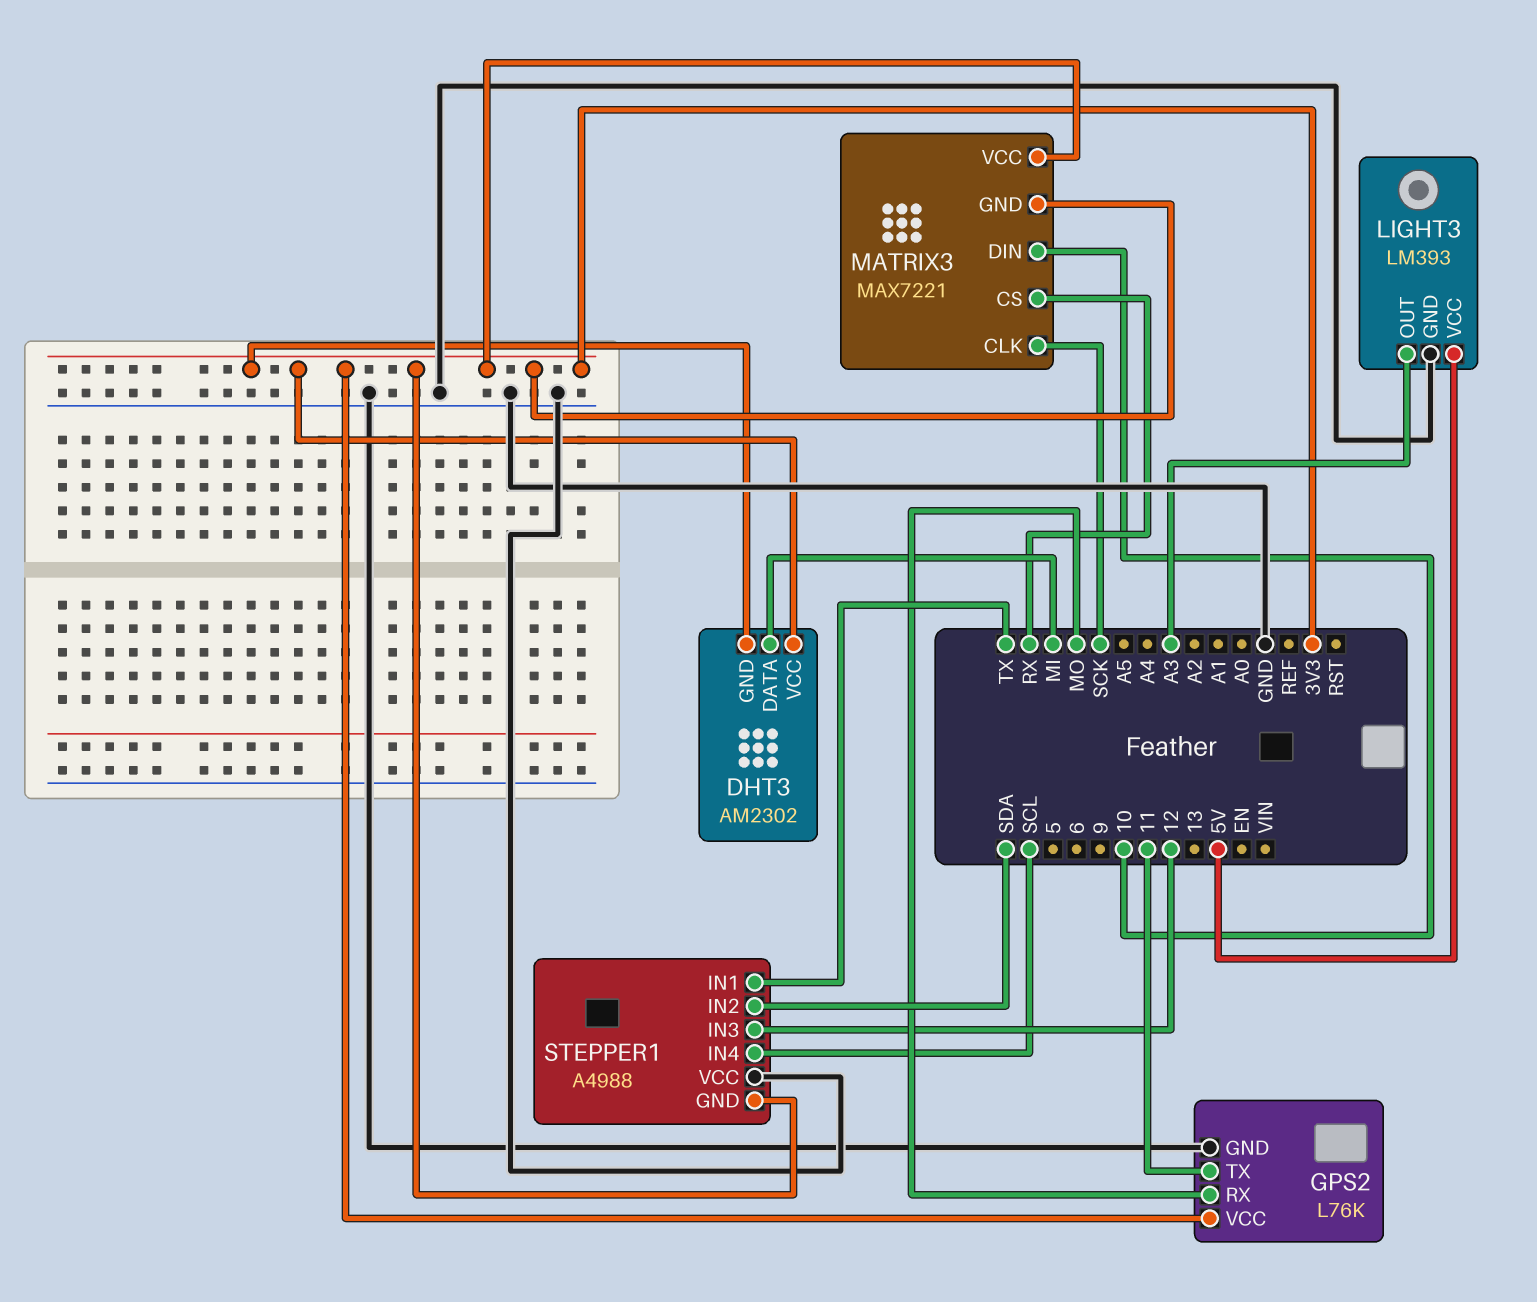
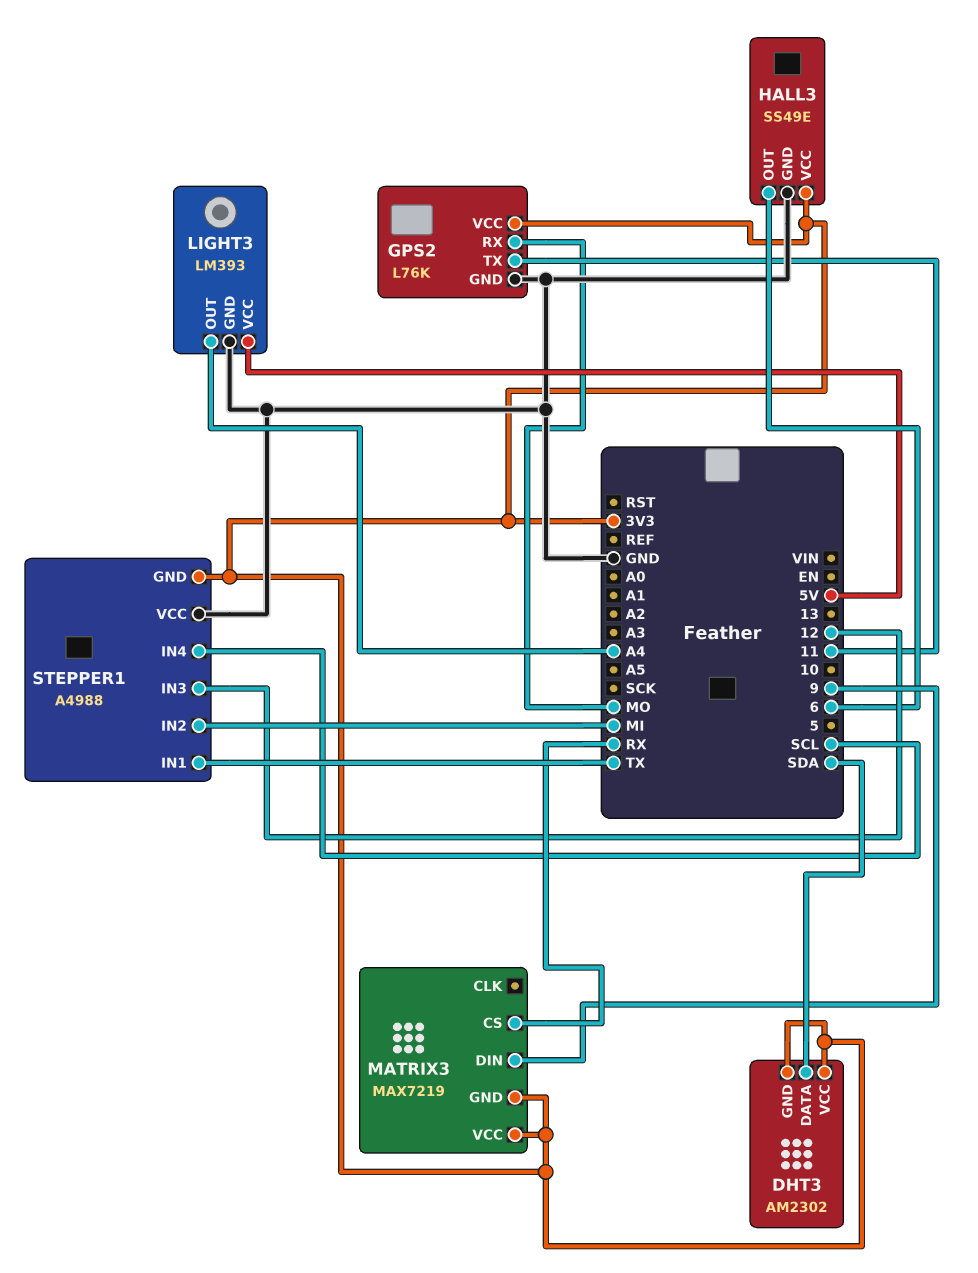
DHT3 pin DATA: MI -> SDA
HALL3: none -> SS49E
HALL3 pin GND: none -> GND
HALL3 pin OUT: none -> 6
HALL3 pin VCC: none -> 3V3
LIGHT3 pin OUT: A3 -> A4
MATRIX3: MAX7221 -> MAX7219
MATRIX3 pin CLK: SCK -> none
MATRIX3 pin DIN: 10 -> 9
STEPPER1 pin IN2: SDA -> MI

